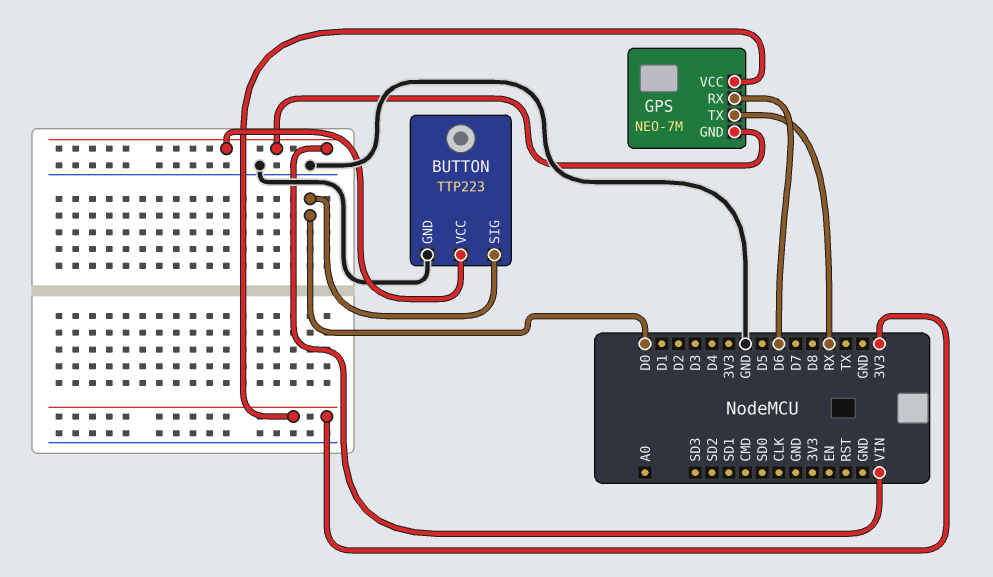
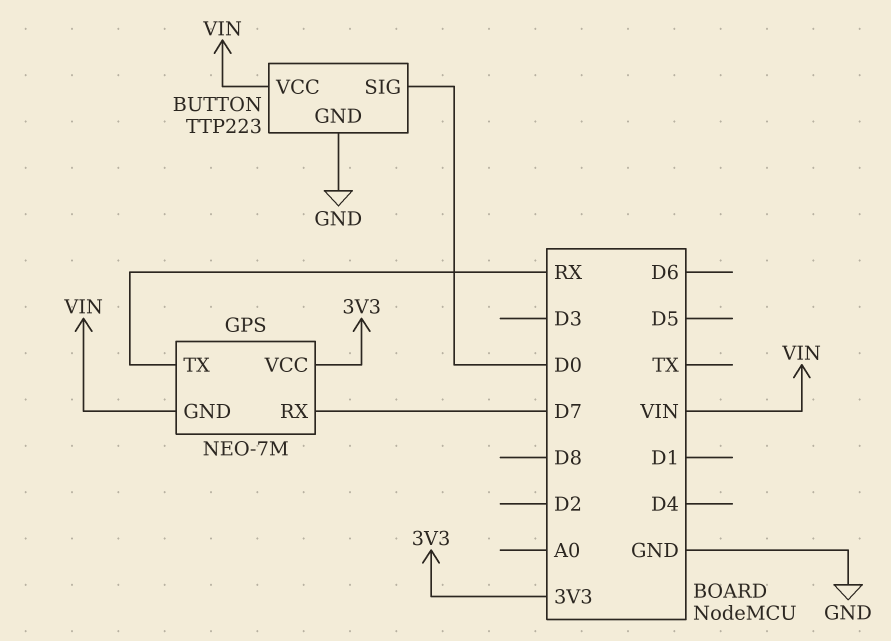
GPS pin RX: D6 -> D7

